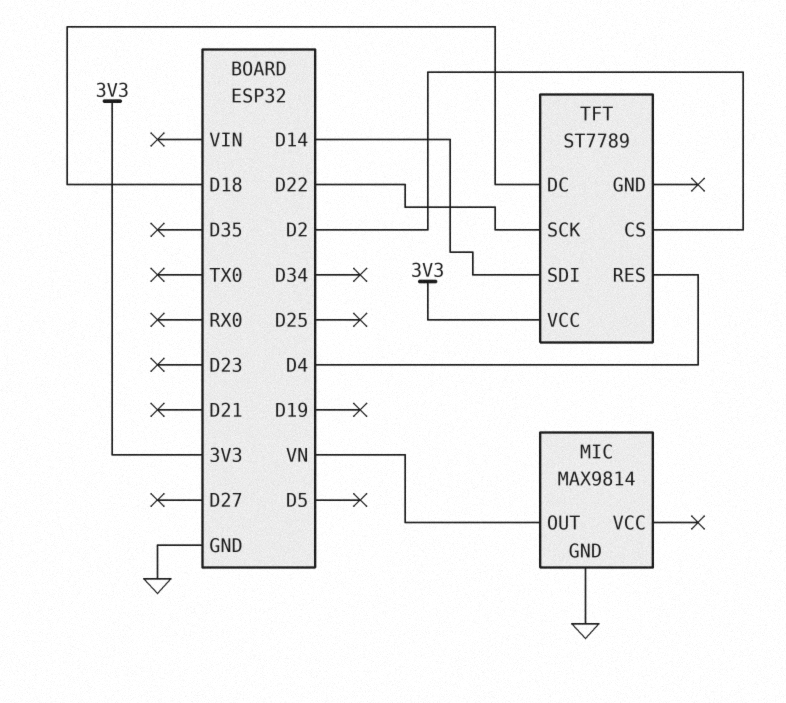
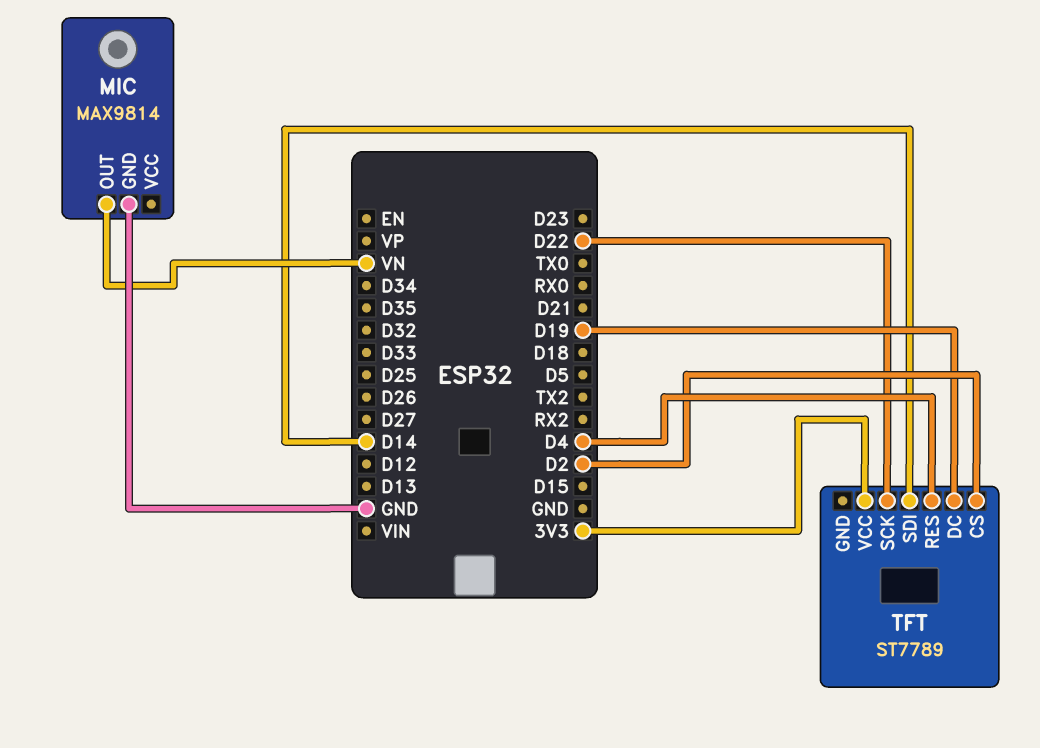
TFT pin DC: D18 -> D19

